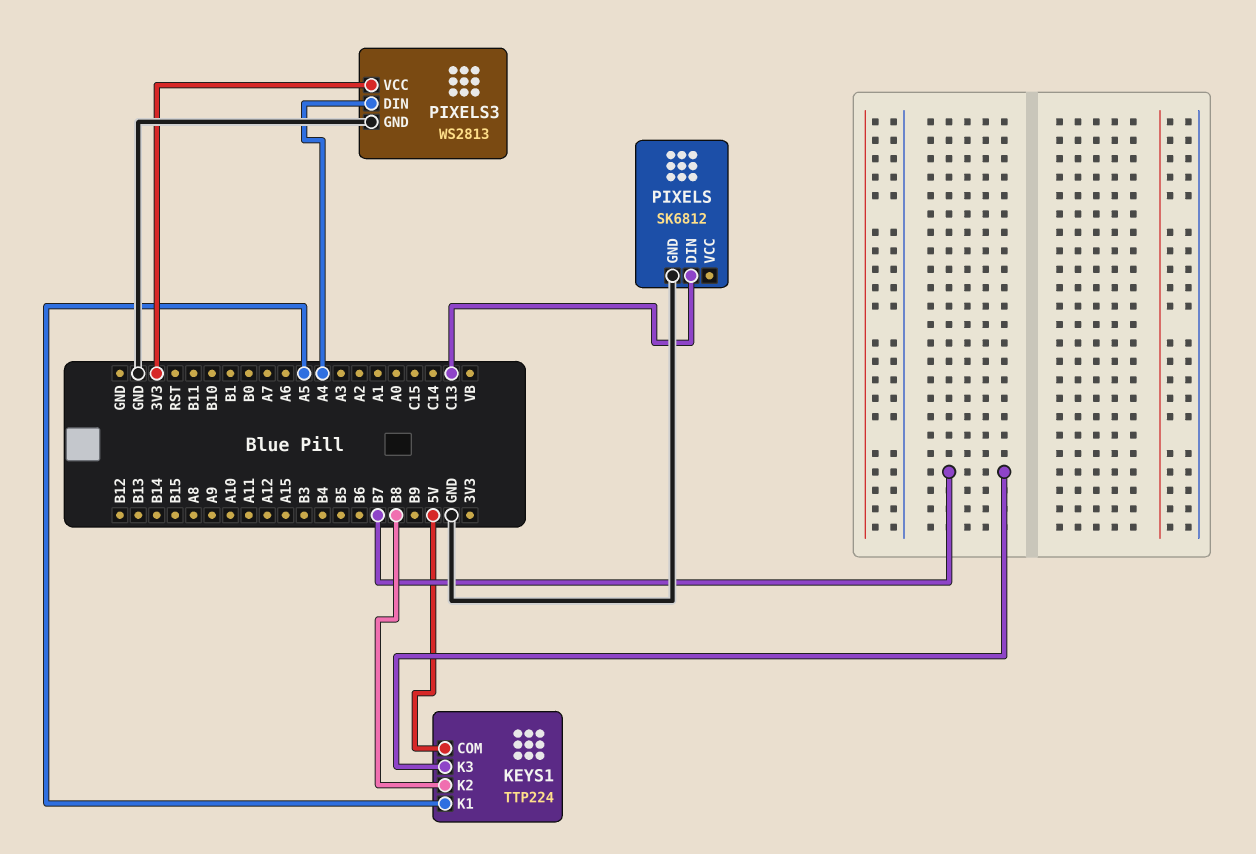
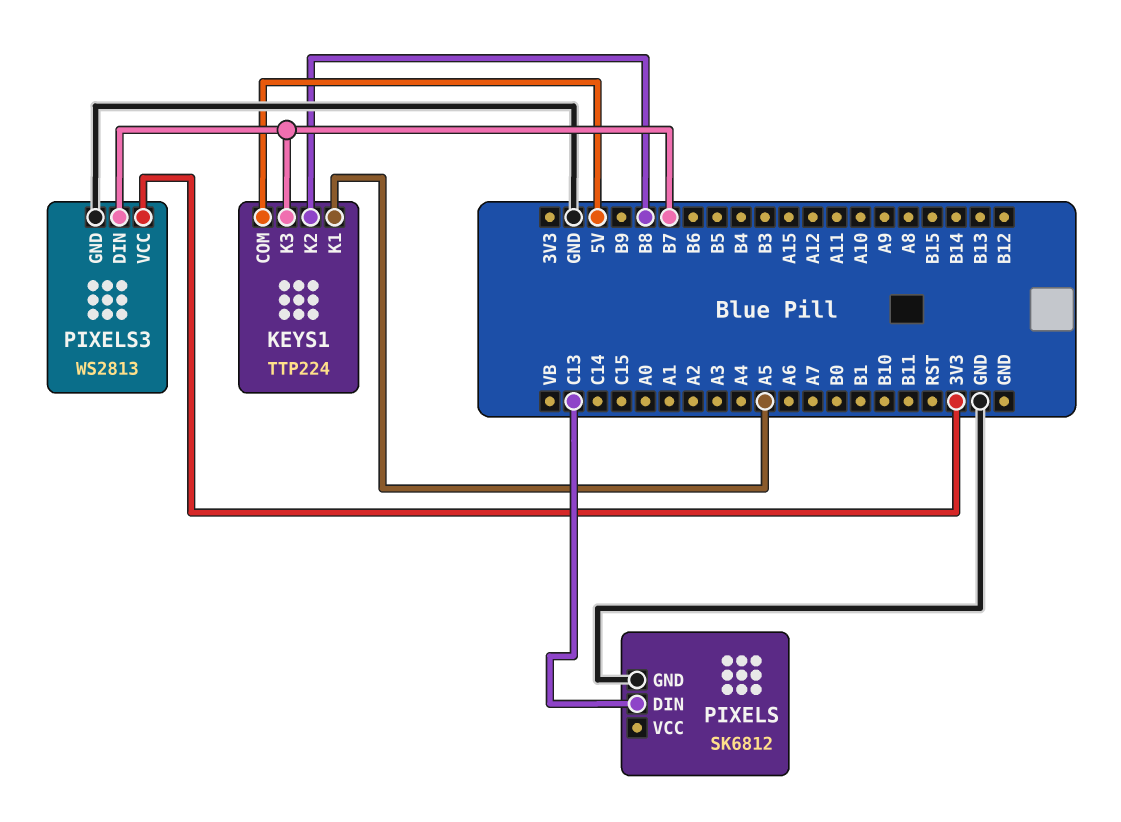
PIXELS3 pin DIN: A4 -> B7

